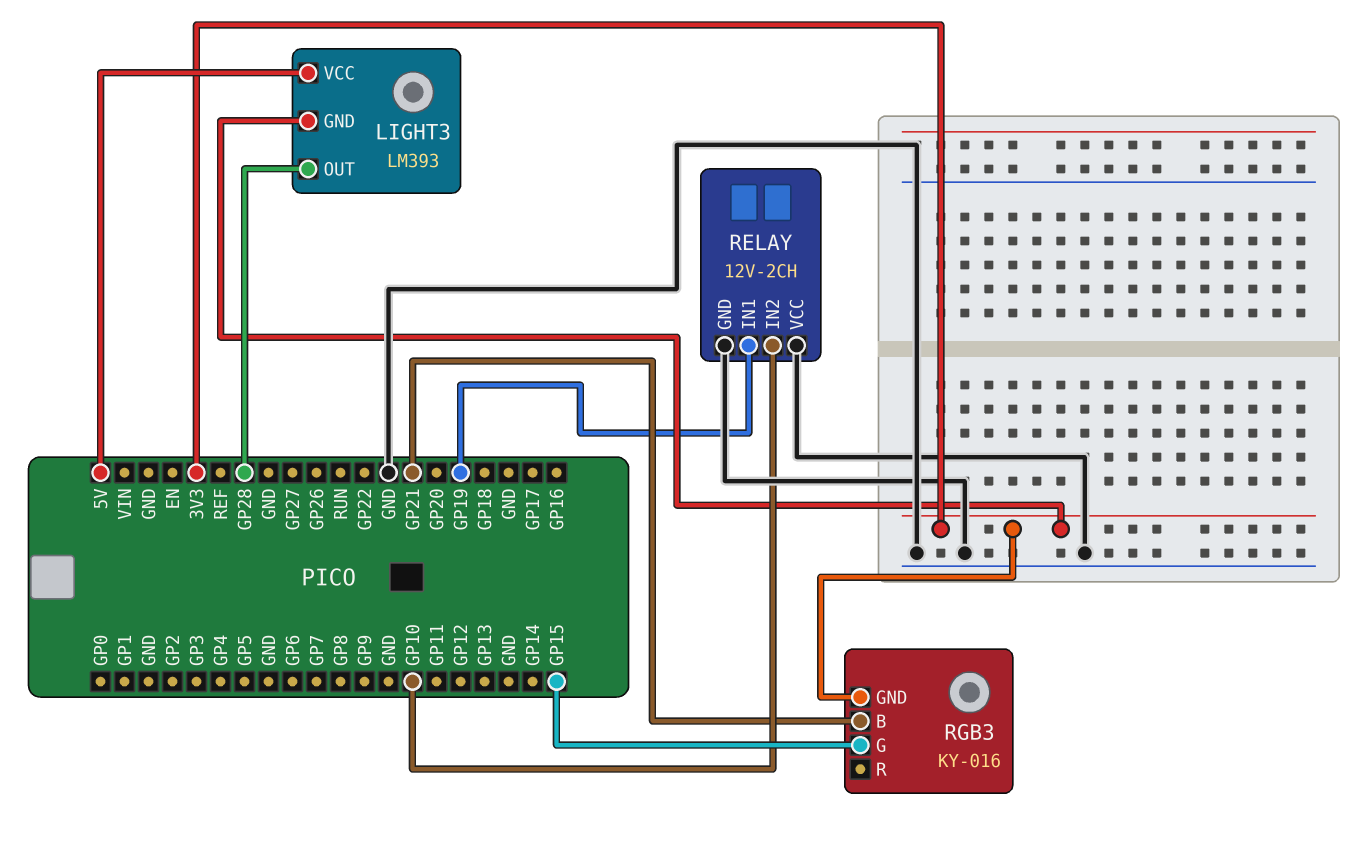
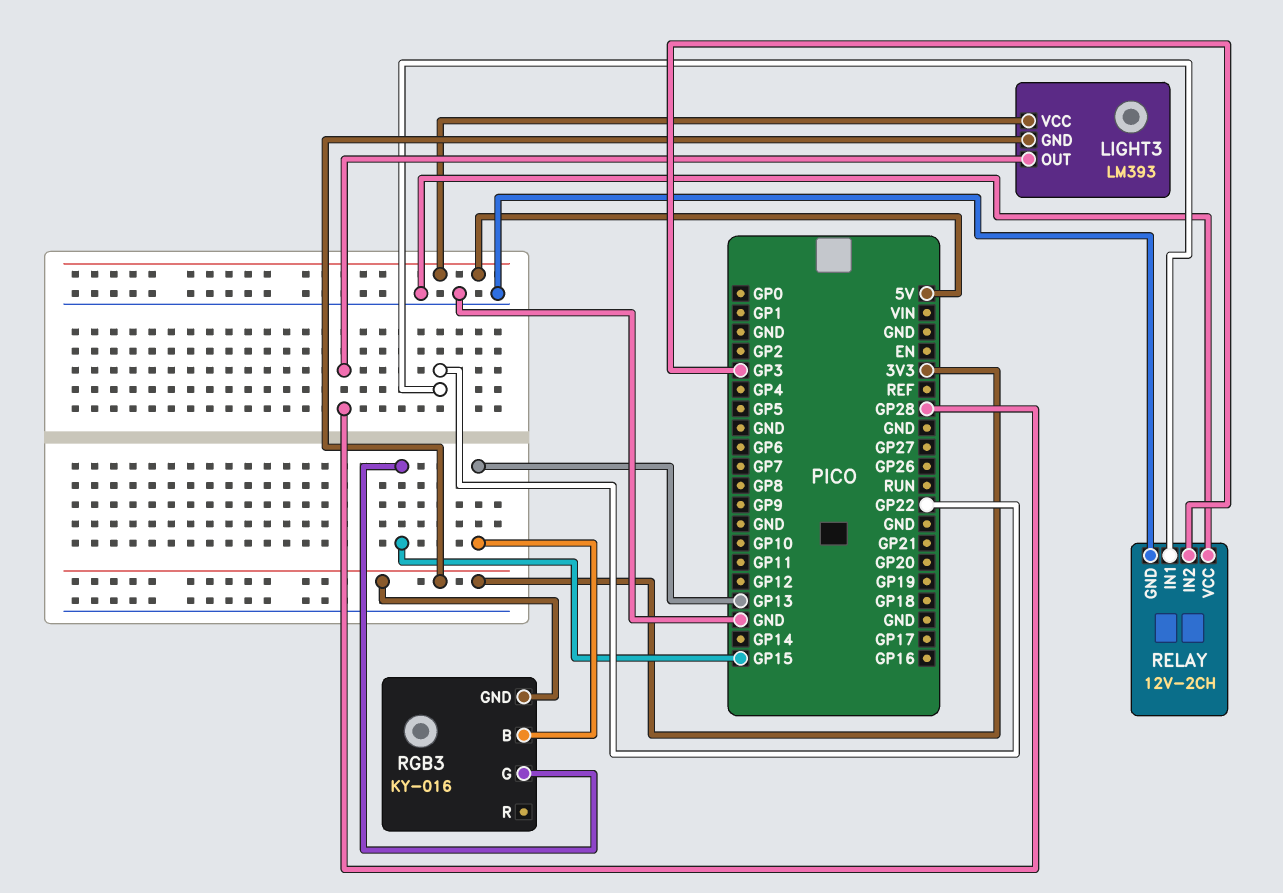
RELAY pin IN1: GP19 -> GP22
RELAY pin IN2: GP10 -> GP3
RGB3 pin B: GP21 -> GP13

